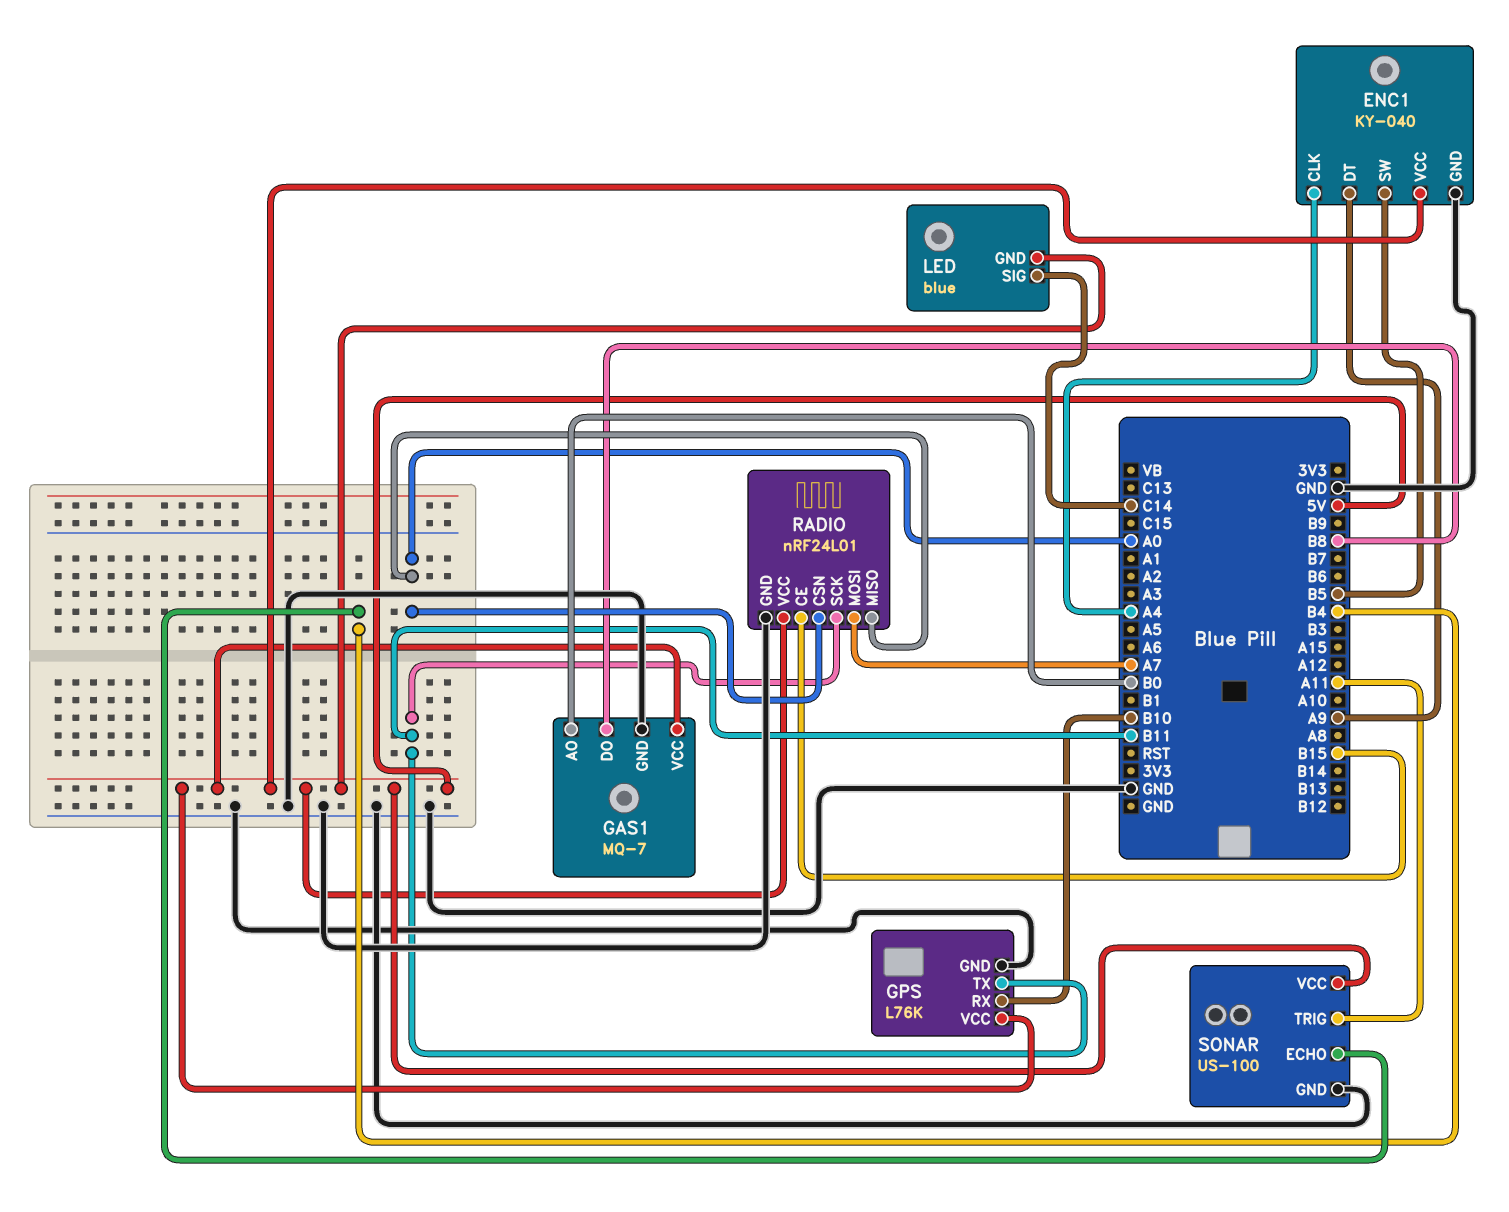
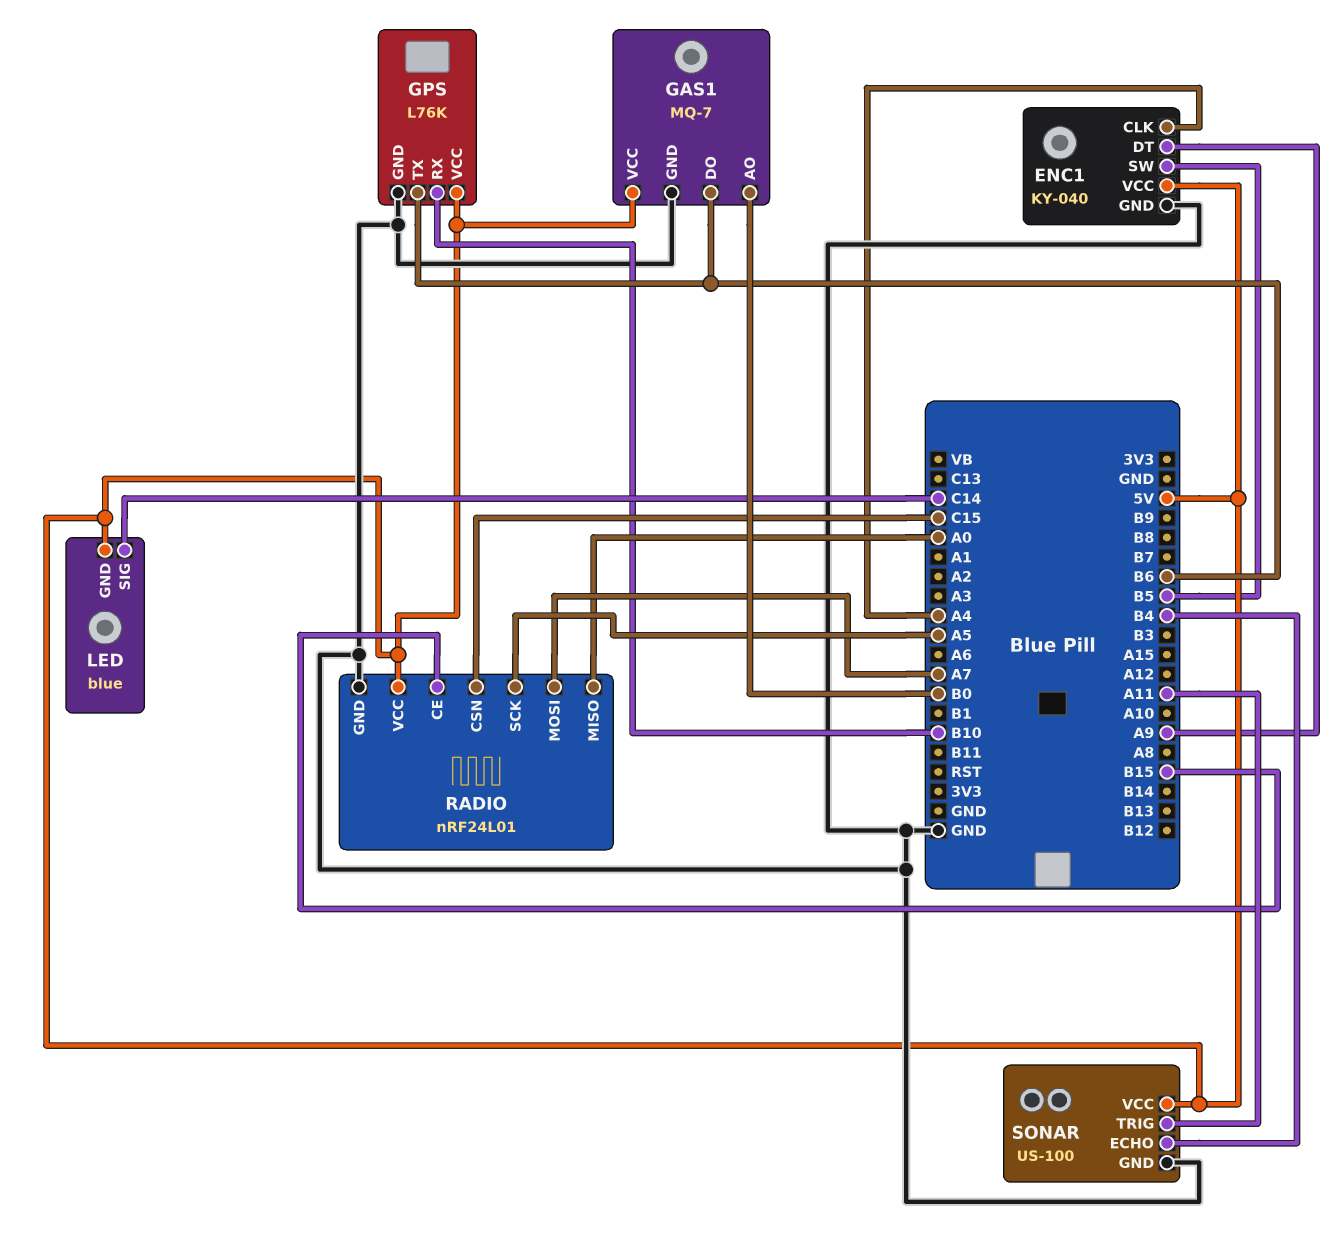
GAS1 pin DO: B8 -> B6
GPS pin TX: B11 -> B6
RADIO pin CSN: A0 -> C15
RADIO pin SCK: B11 -> A5

